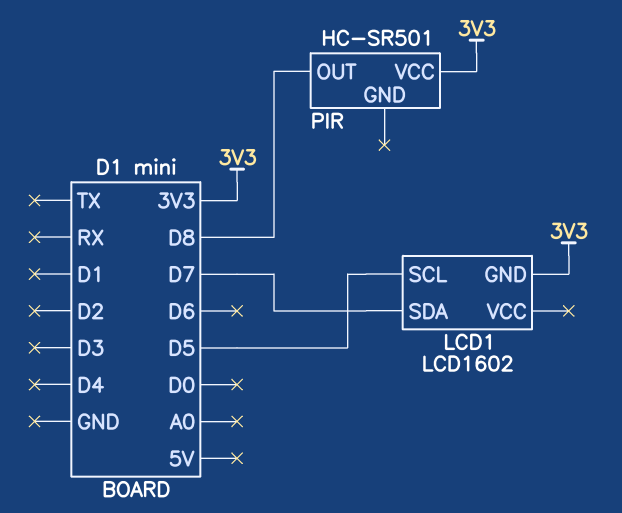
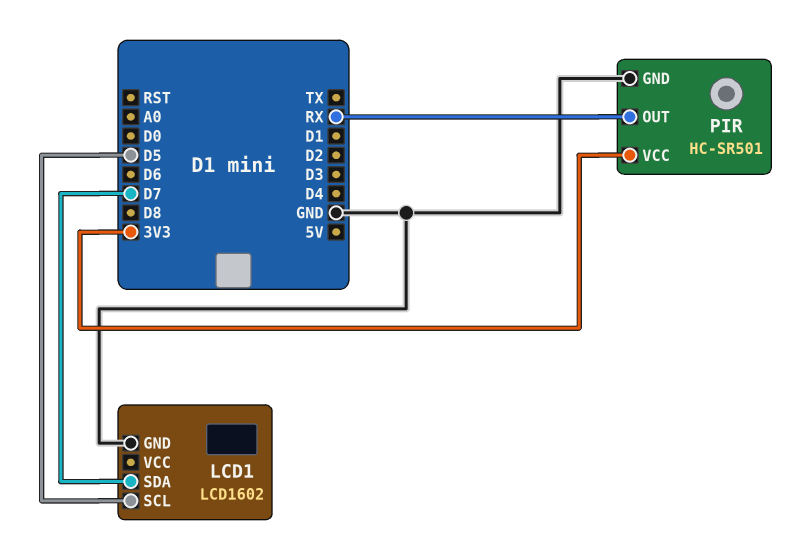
LCD1 pin GND: 3V3 -> GND
PIR pin GND: none -> GND
PIR pin OUT: D8 -> RX

